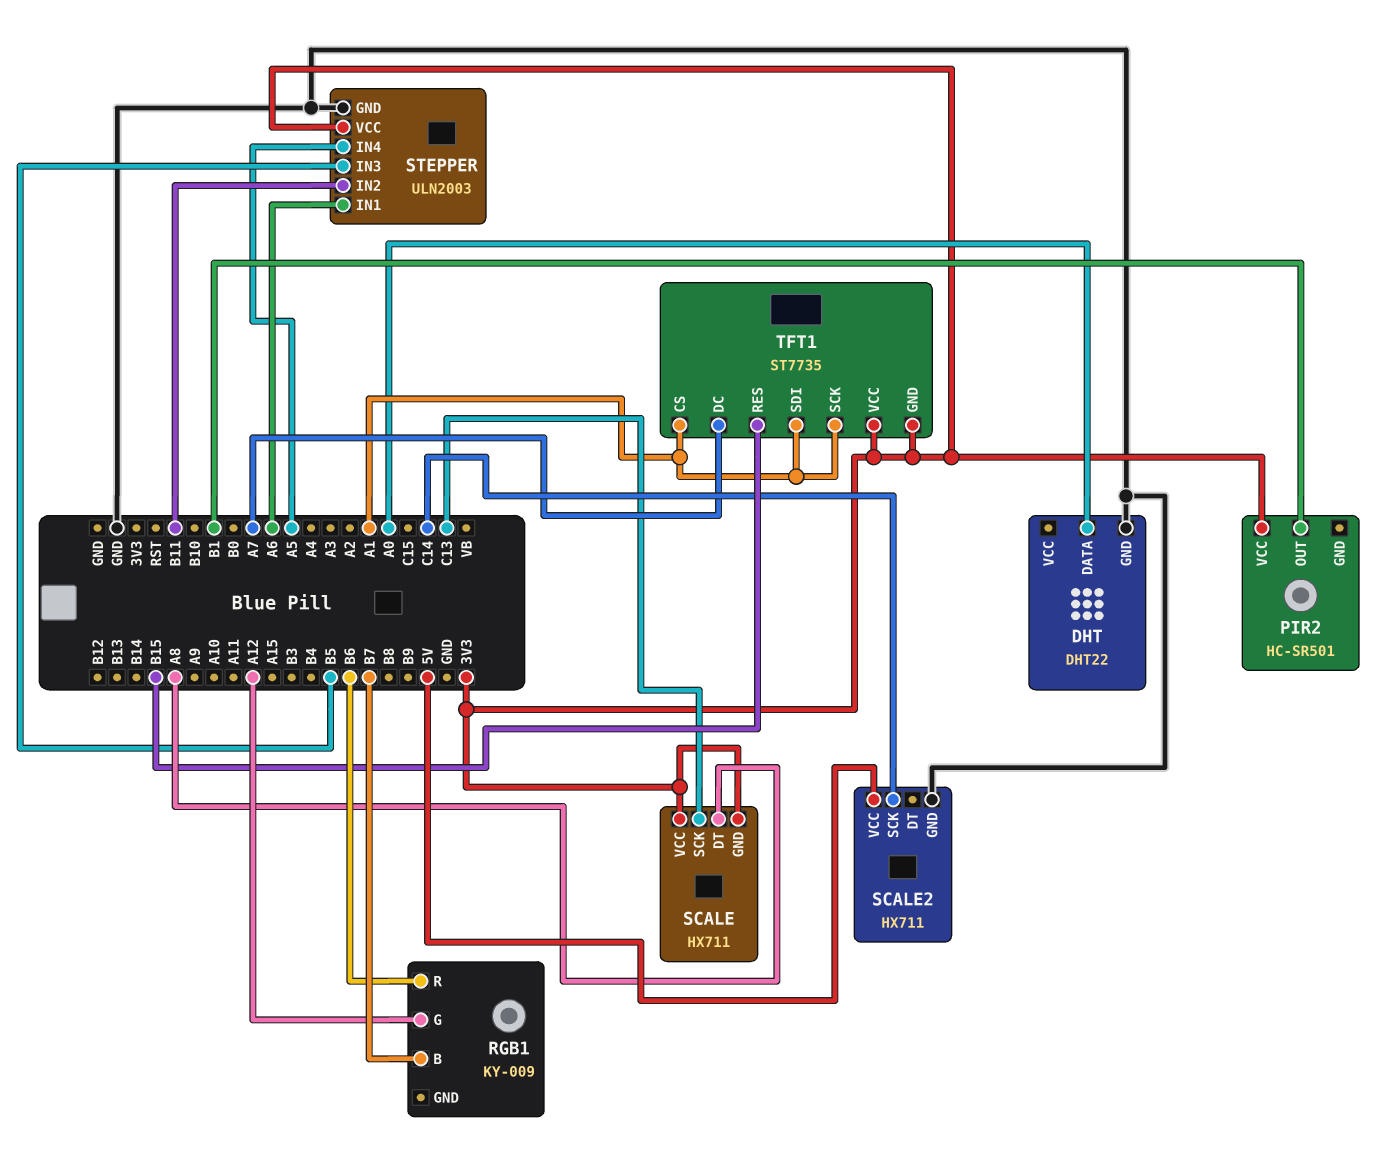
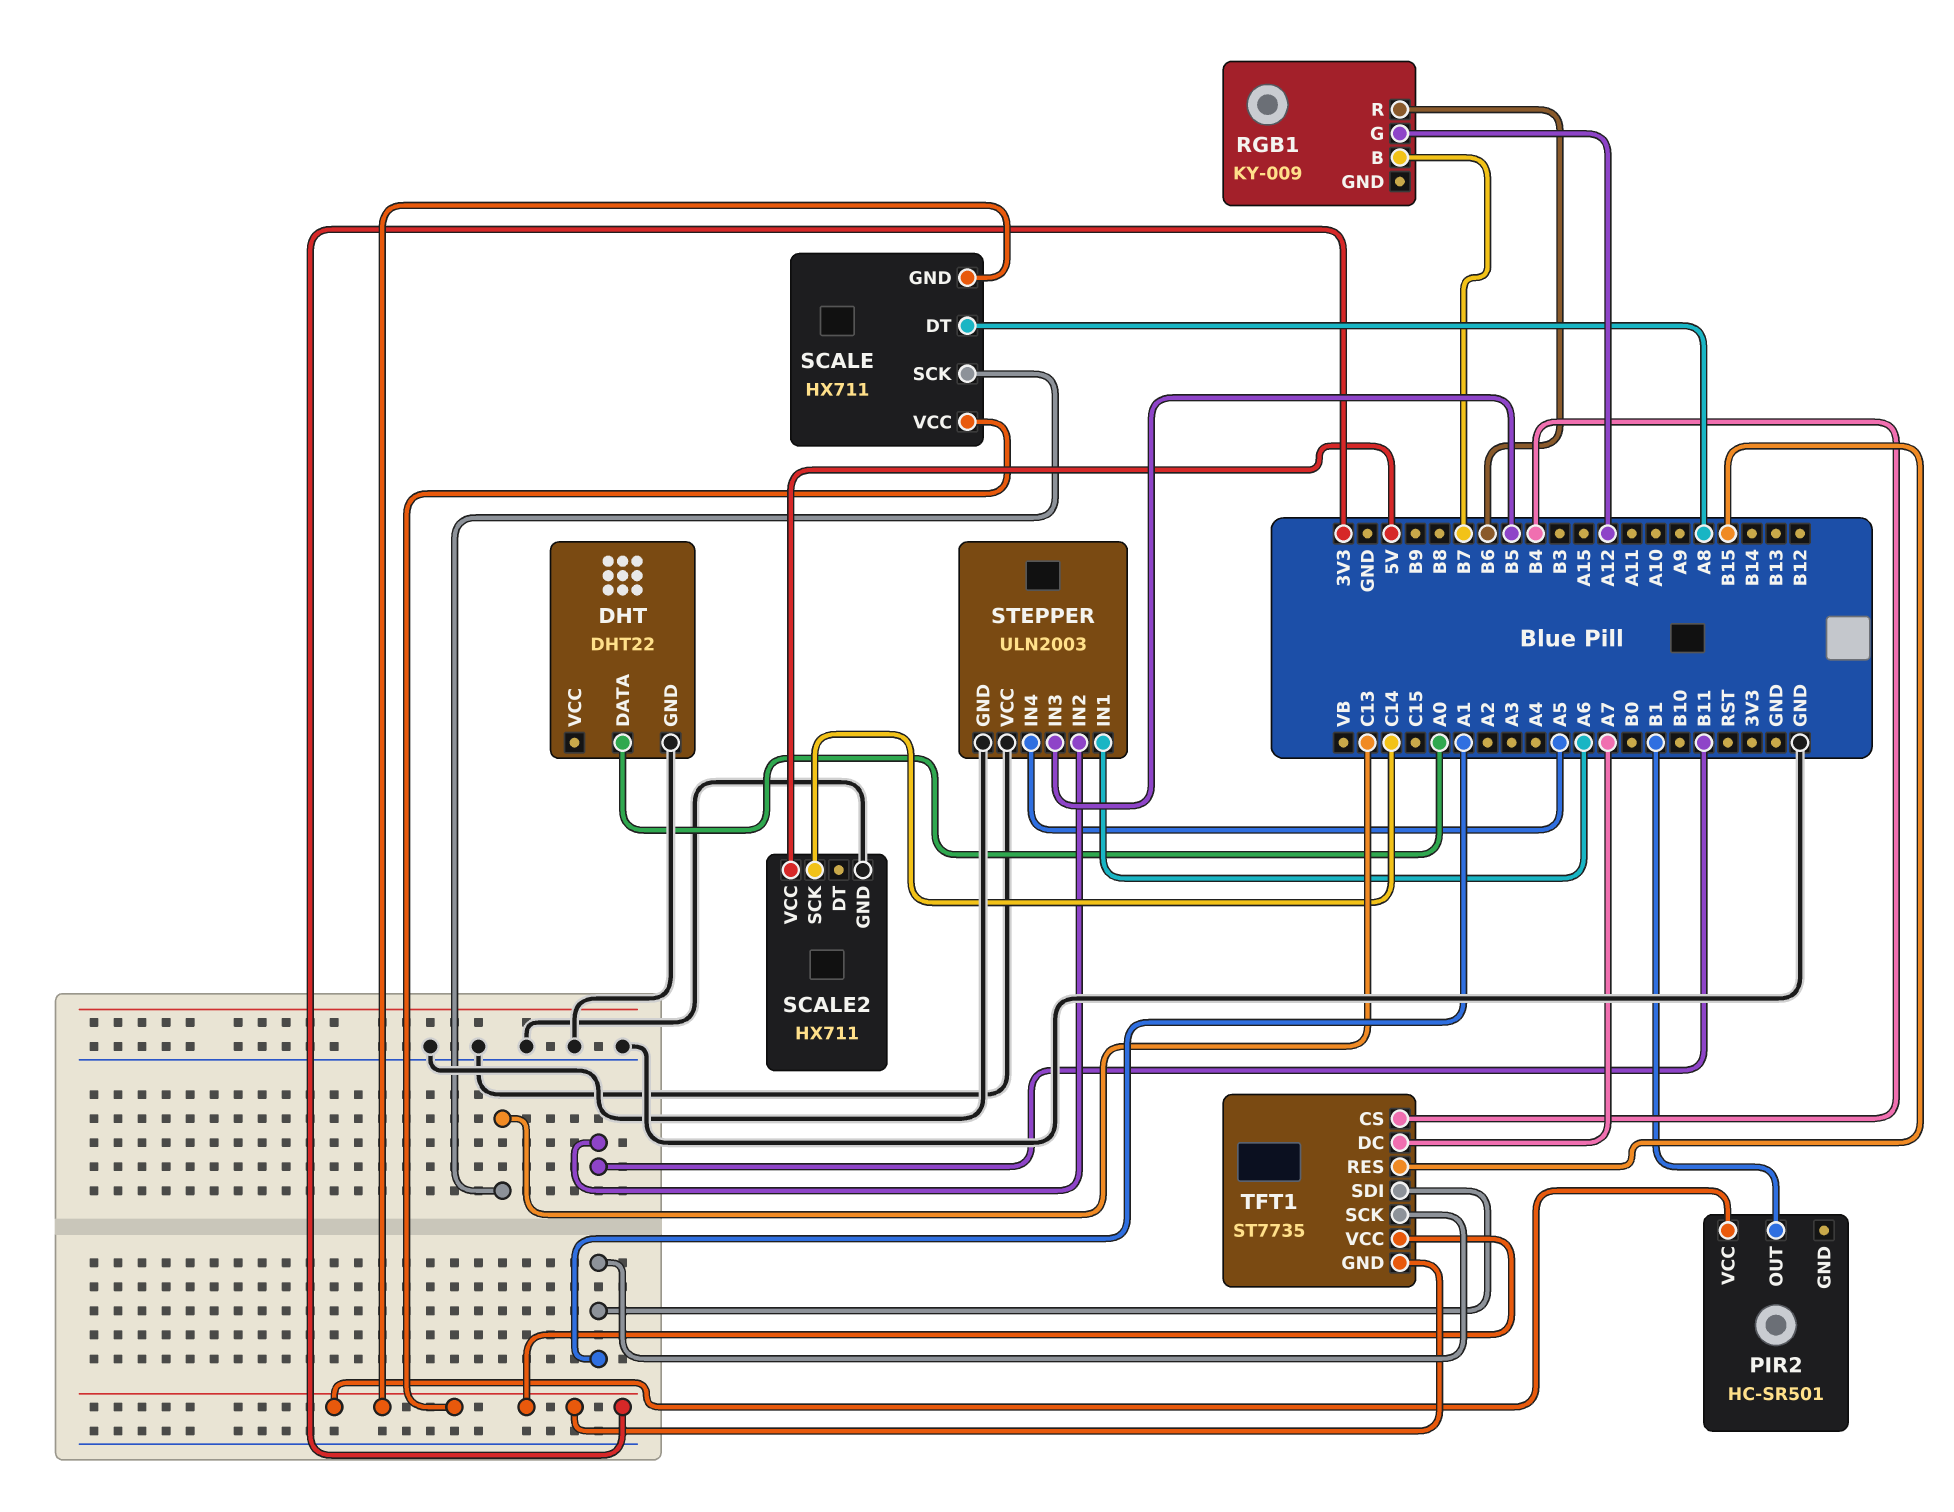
STEPPER pin VCC: 3V3 -> GND
TFT1 pin CS: A1 -> B4

